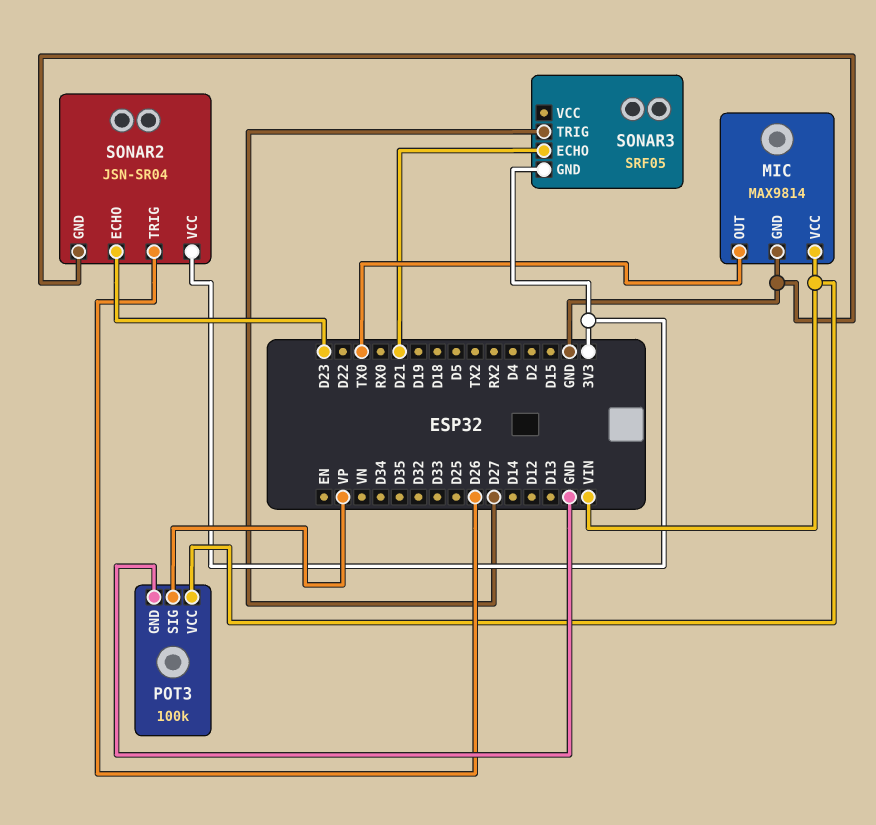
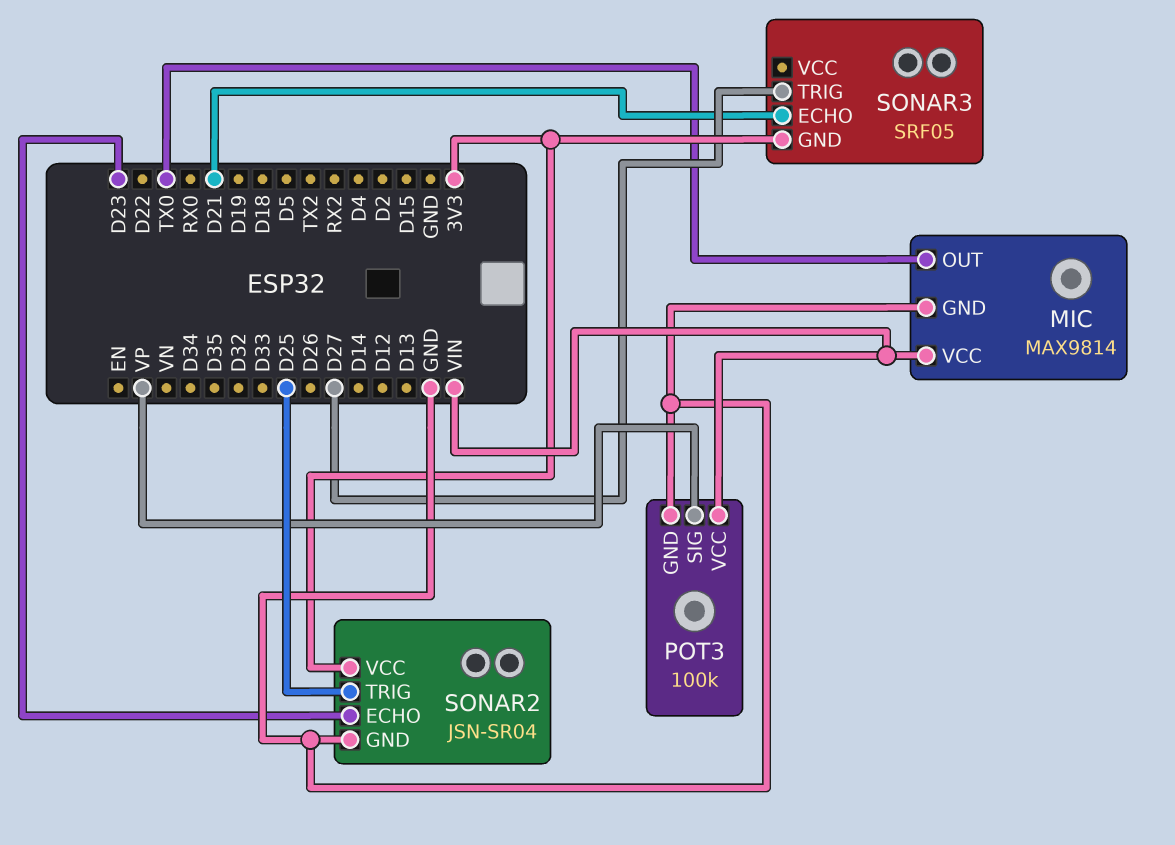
SONAR2 pin TRIG: D26 -> D25

